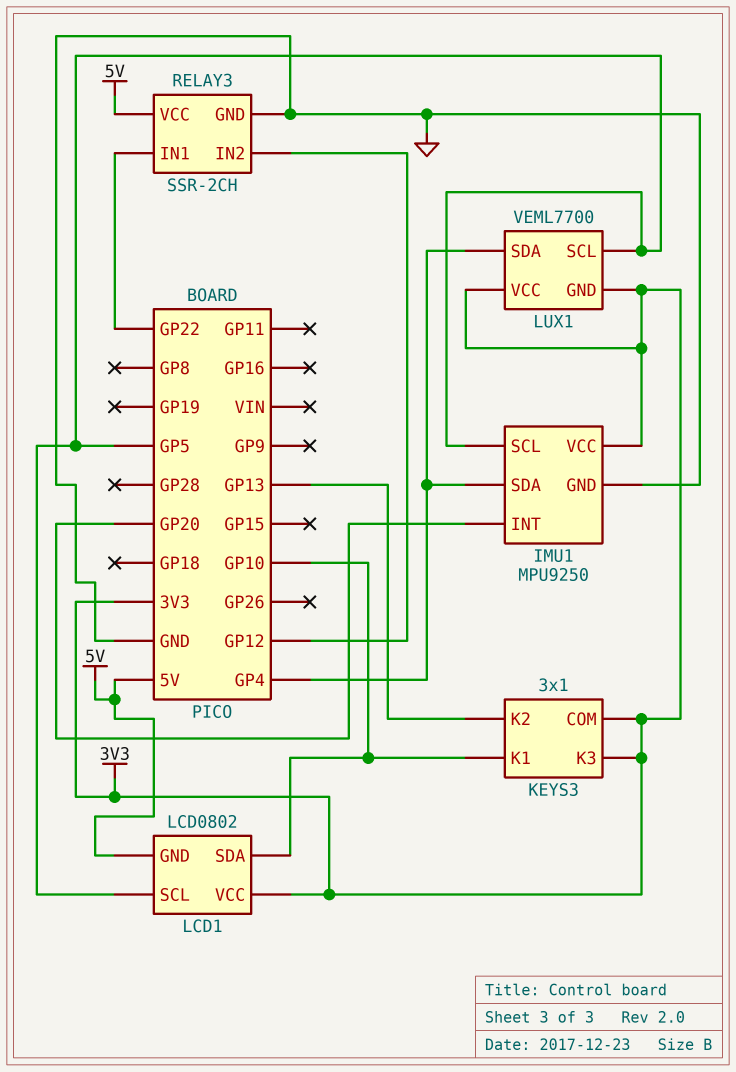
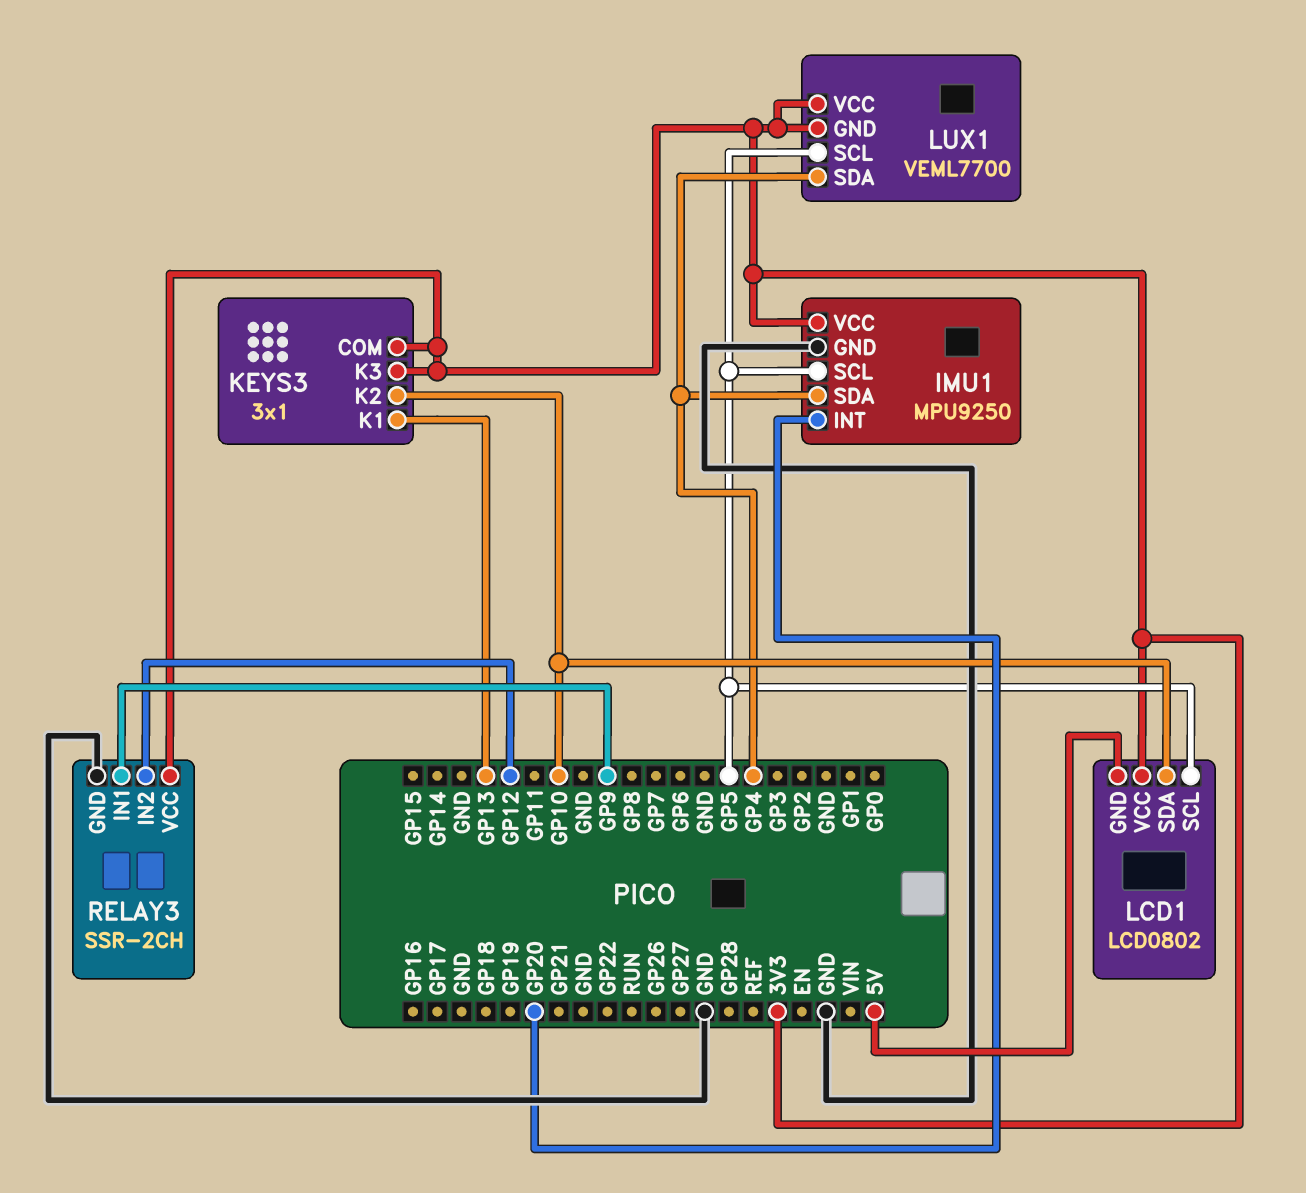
KEYS3 pin K1: GP10 -> GP13
KEYS3 pin K2: GP13 -> GP10
RELAY3 pin IN1: GP22 -> GP9
RELAY3 pin VCC: 5V -> 3V3

